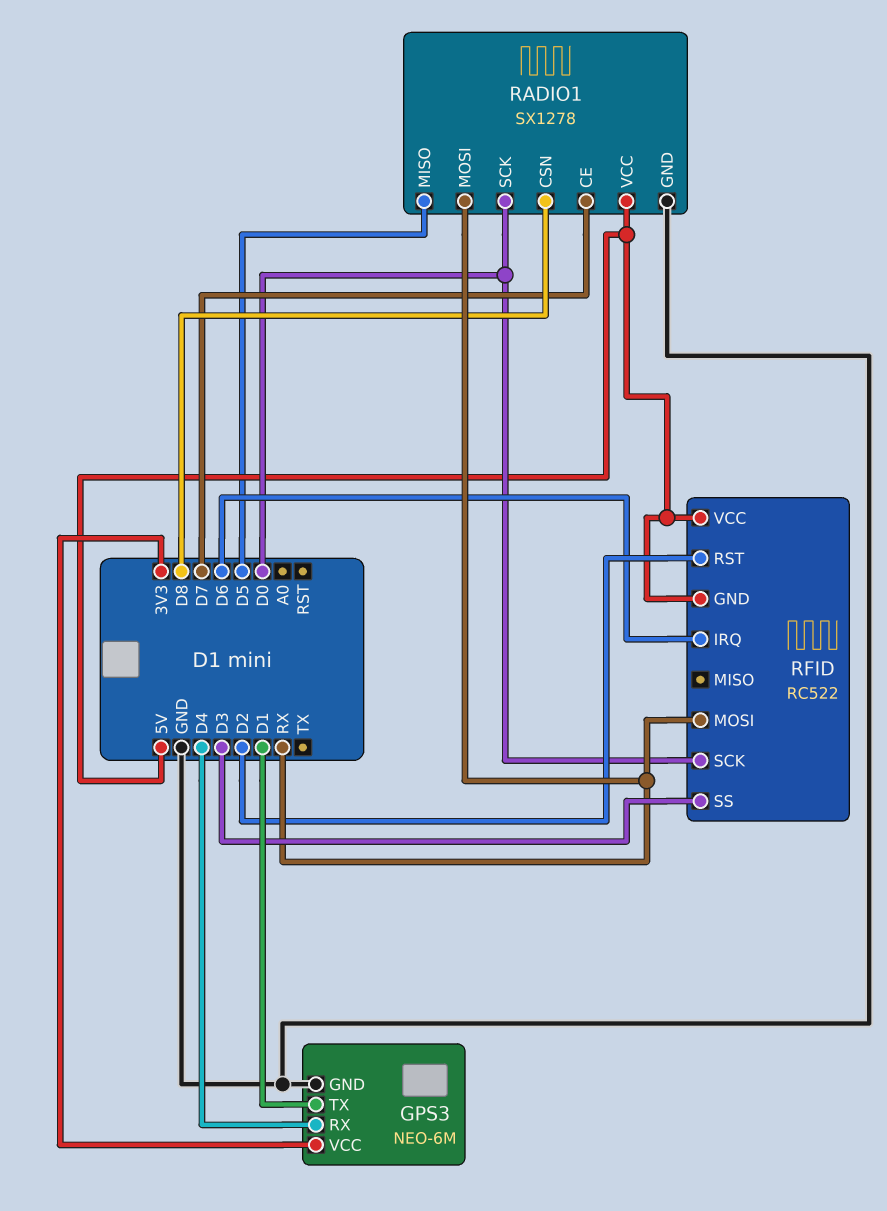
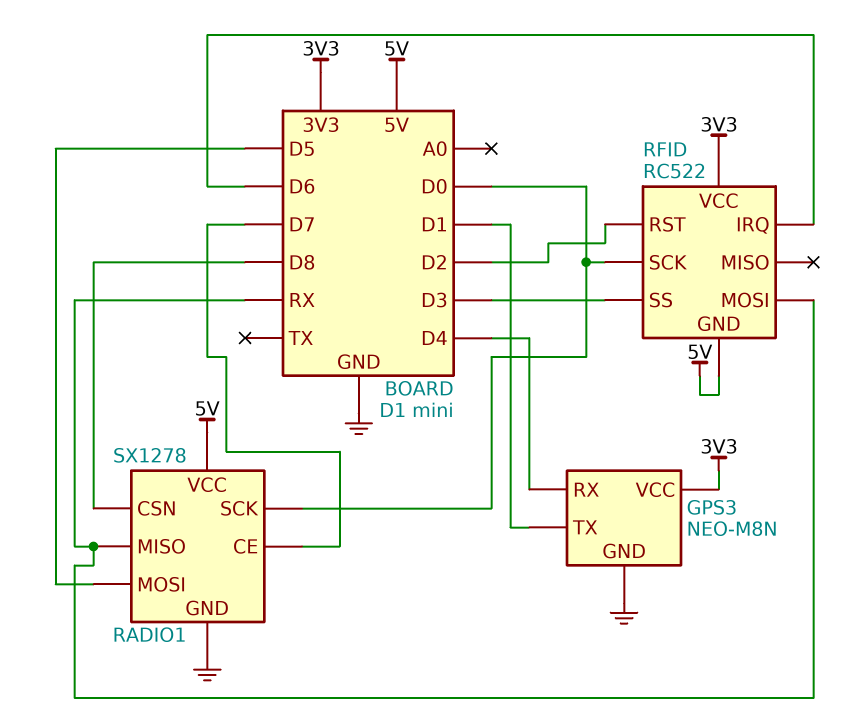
GPS3: NEO-6M -> NEO-M8N
RADIO1 pin MISO: D5 -> RX
RADIO1 pin MOSI: RX -> D5
RFID pin VCC: 5V -> 3V3

